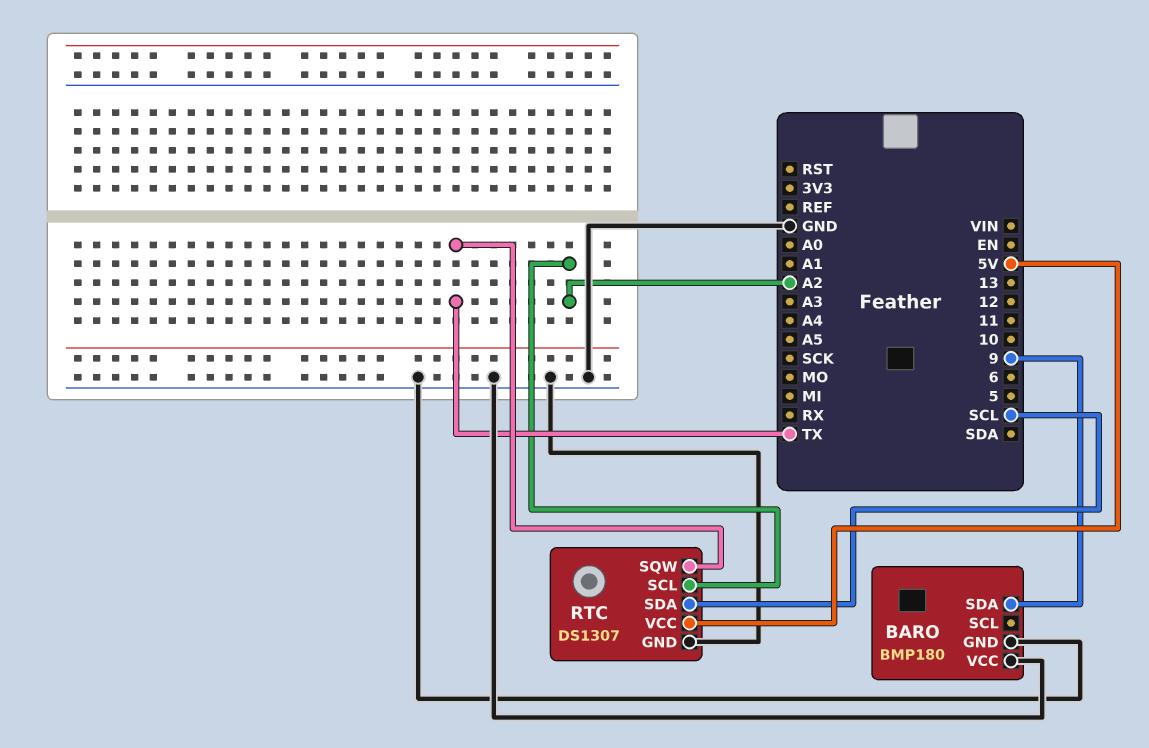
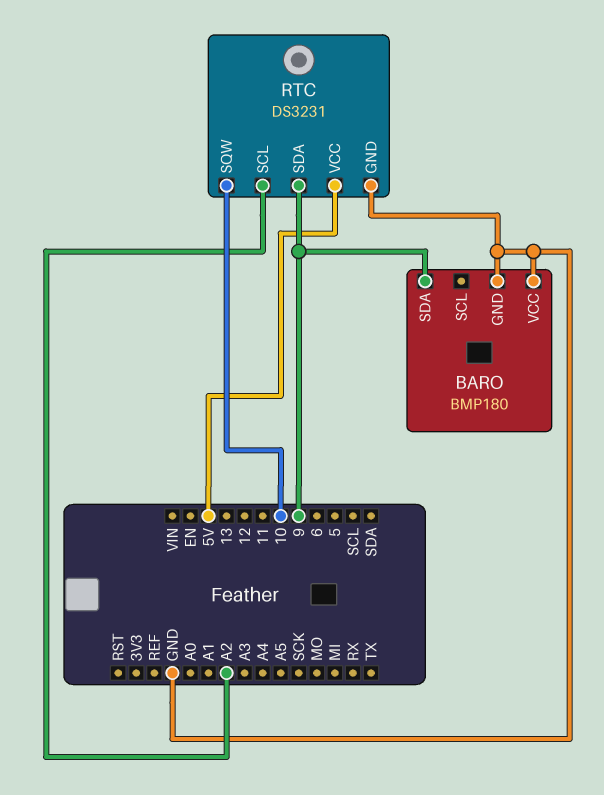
RTC: DS1307 -> DS3231
RTC pin SDA: SCL -> 9
RTC pin SQW: TX -> 10

